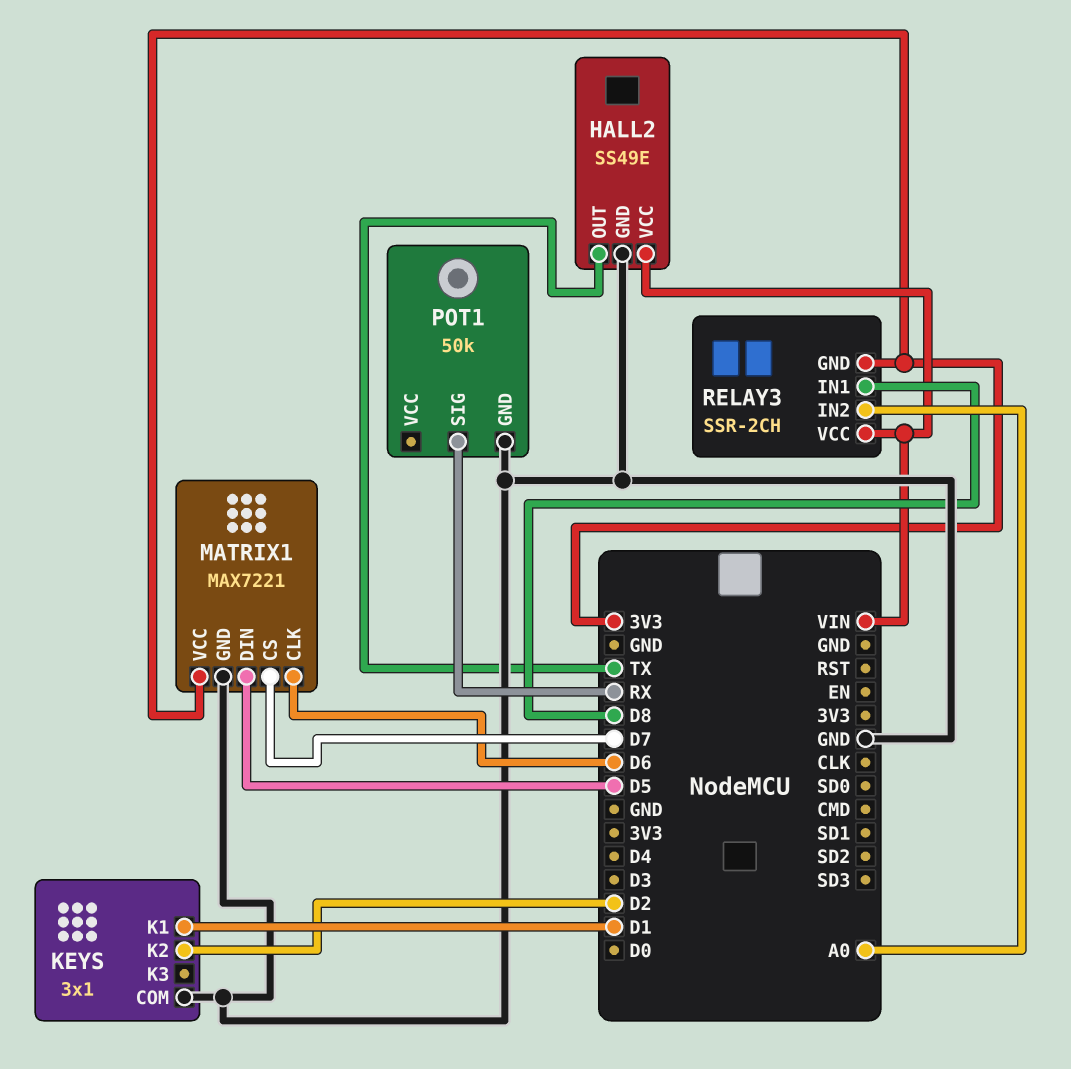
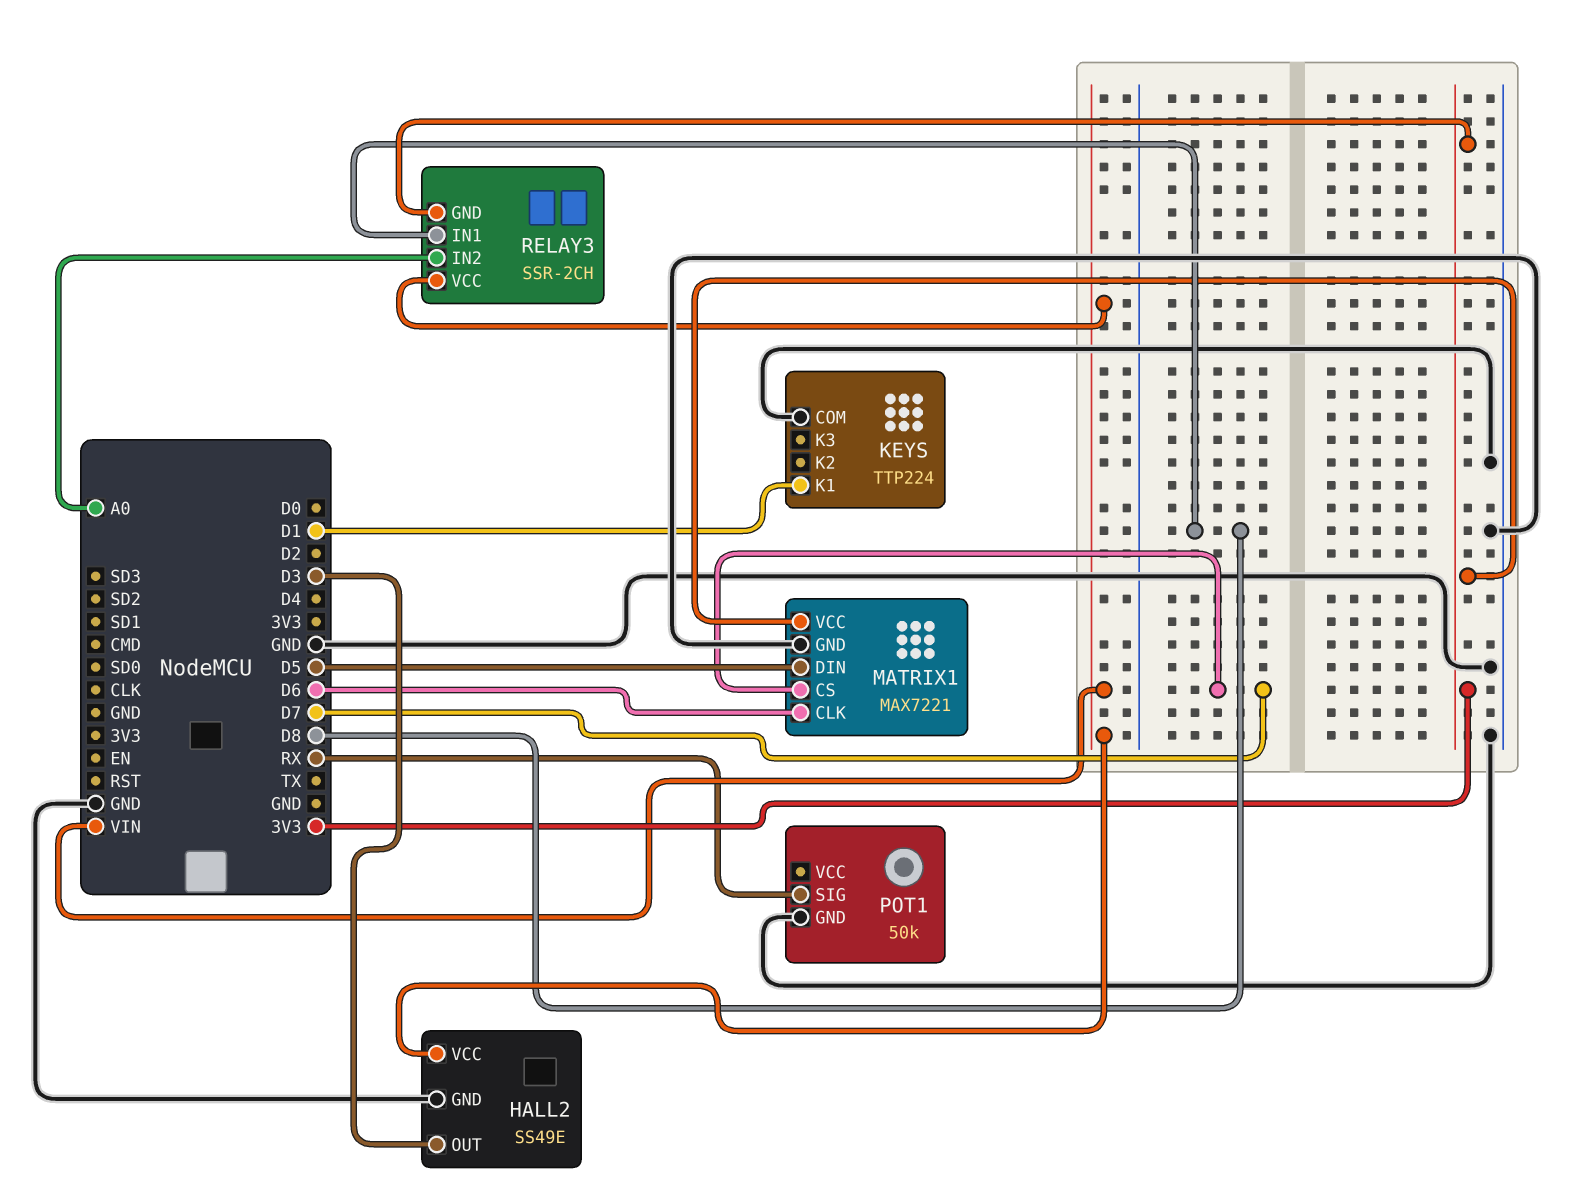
HALL2 pin OUT: TX -> D3
KEYS: 3x1 -> TTP224
KEYS pin K2: D2 -> none

